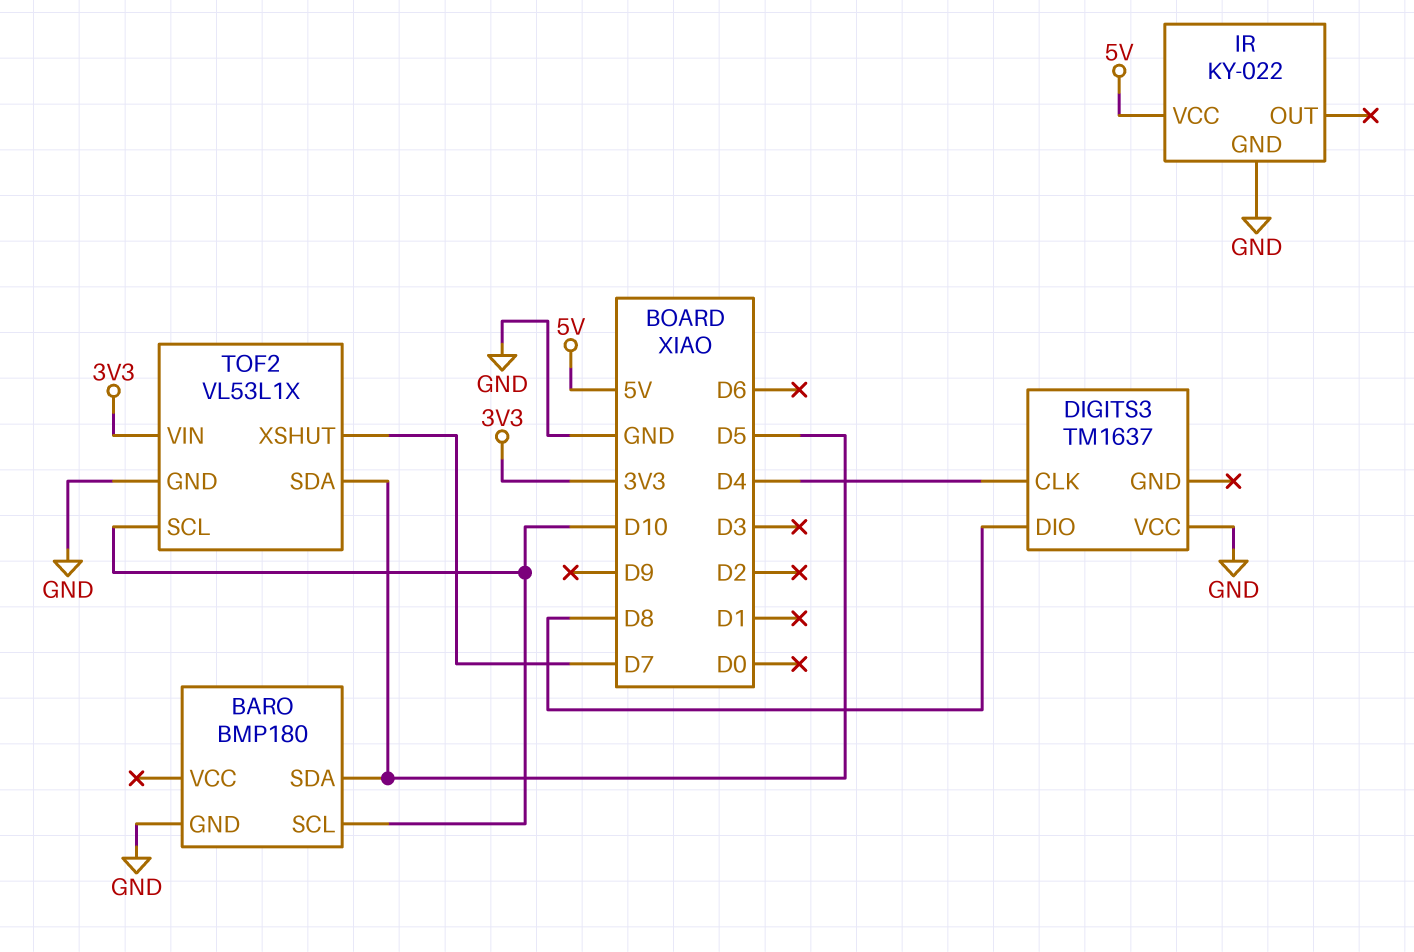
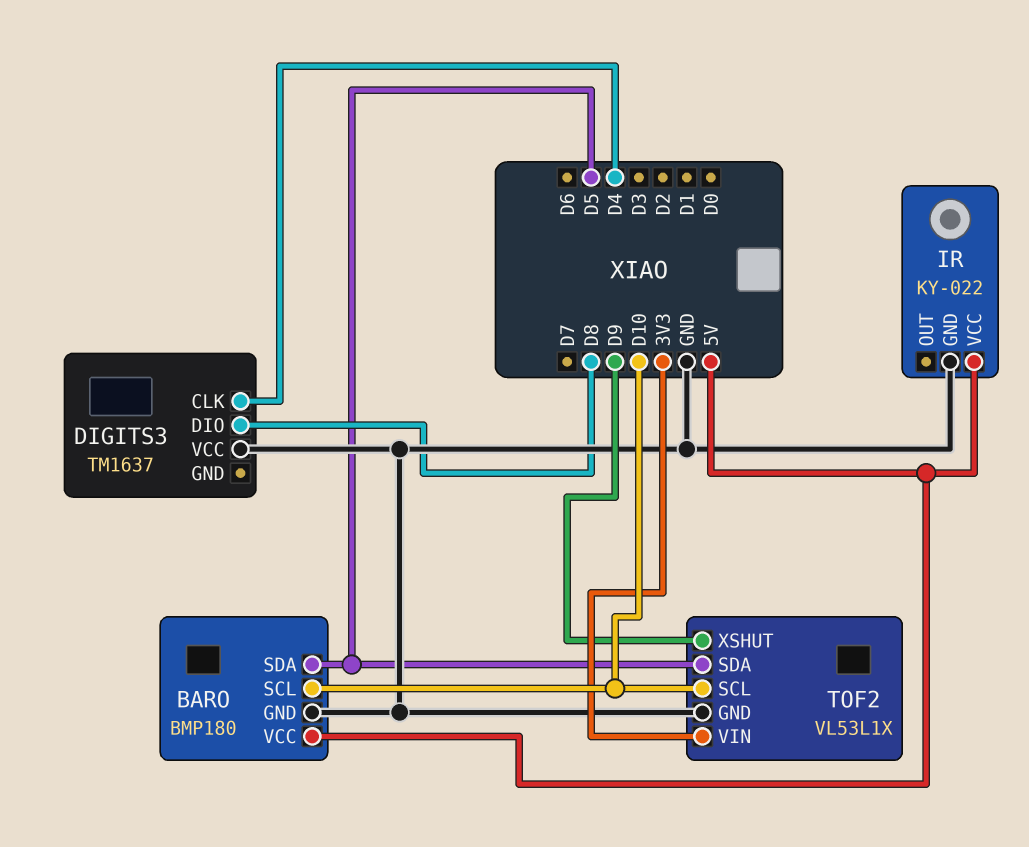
BARO pin VCC: none -> 5V
TOF2 pin XSHUT: D7 -> D9

